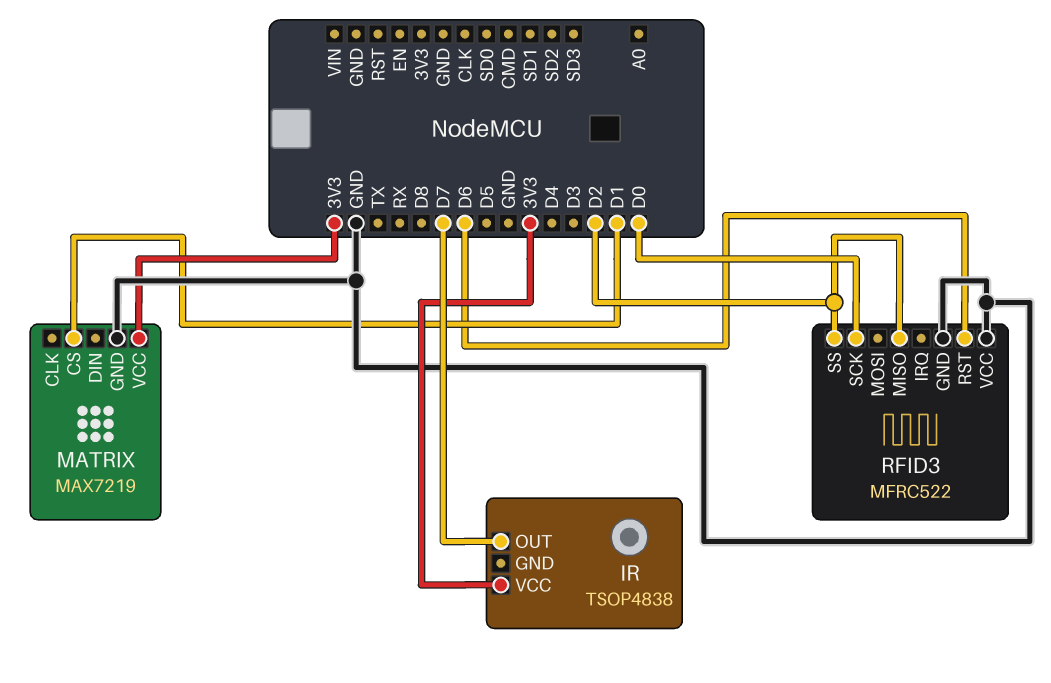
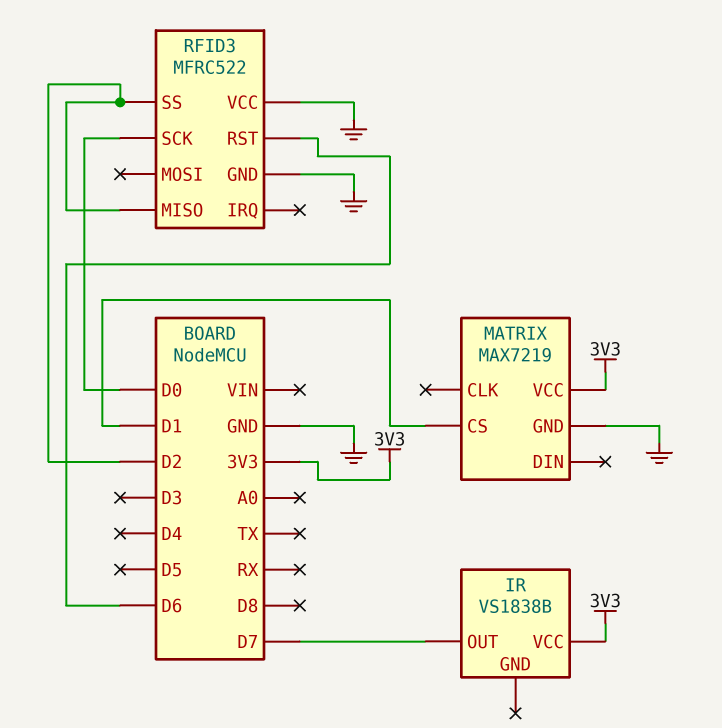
IR: TSOP4838 -> VS1838B

